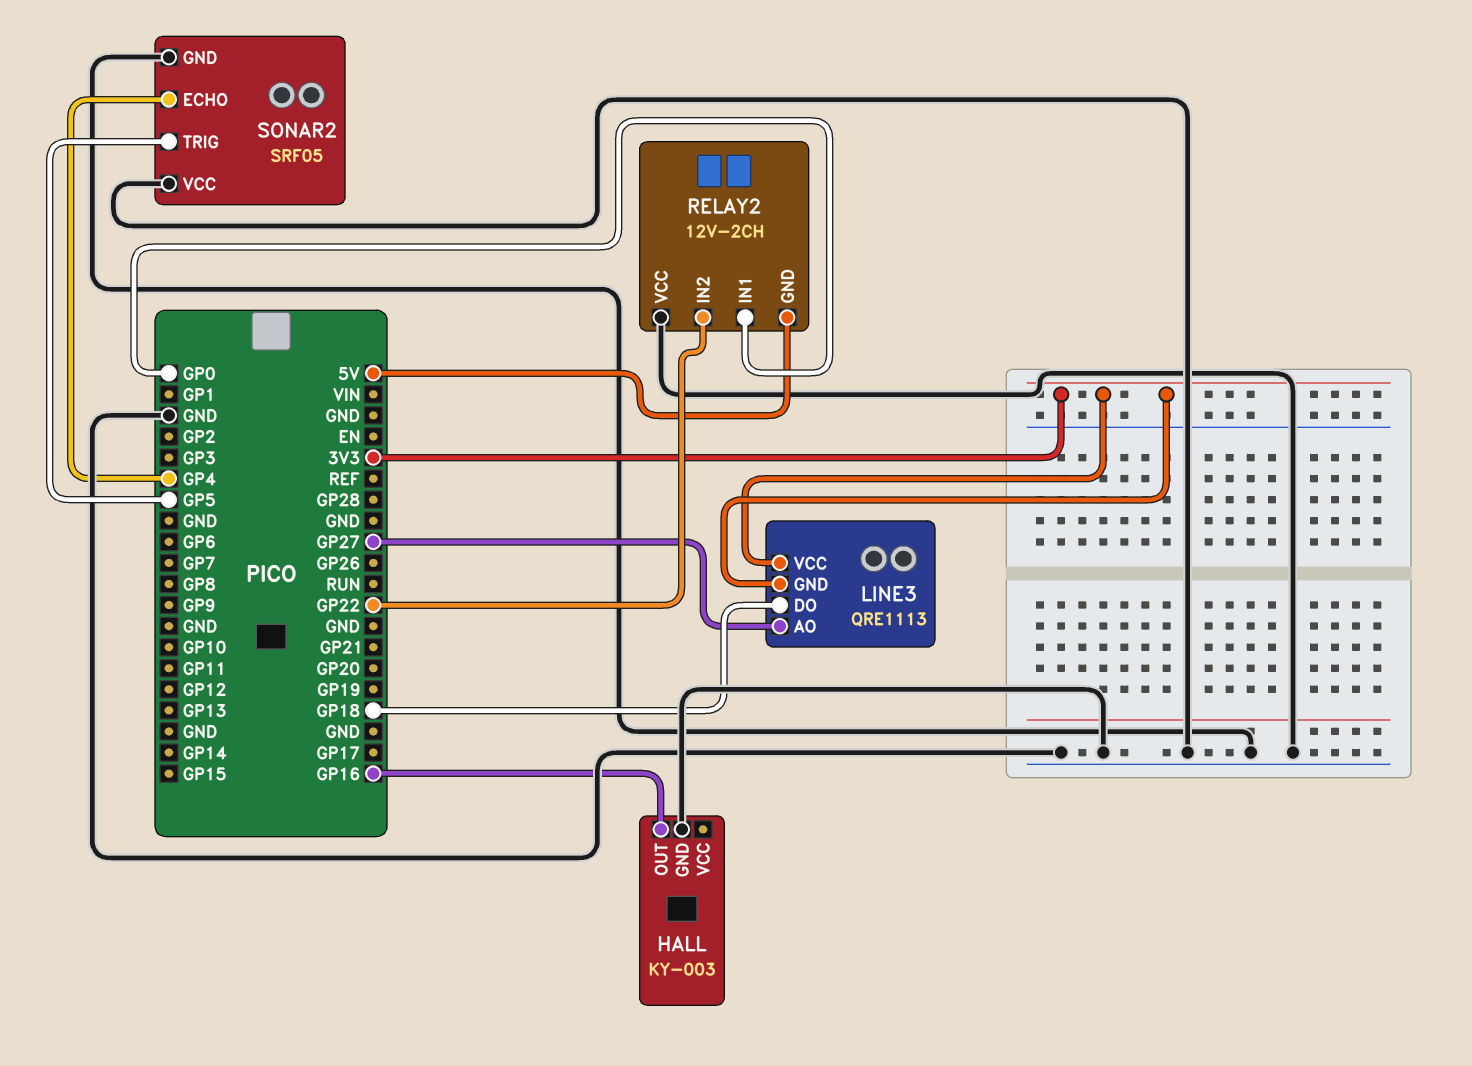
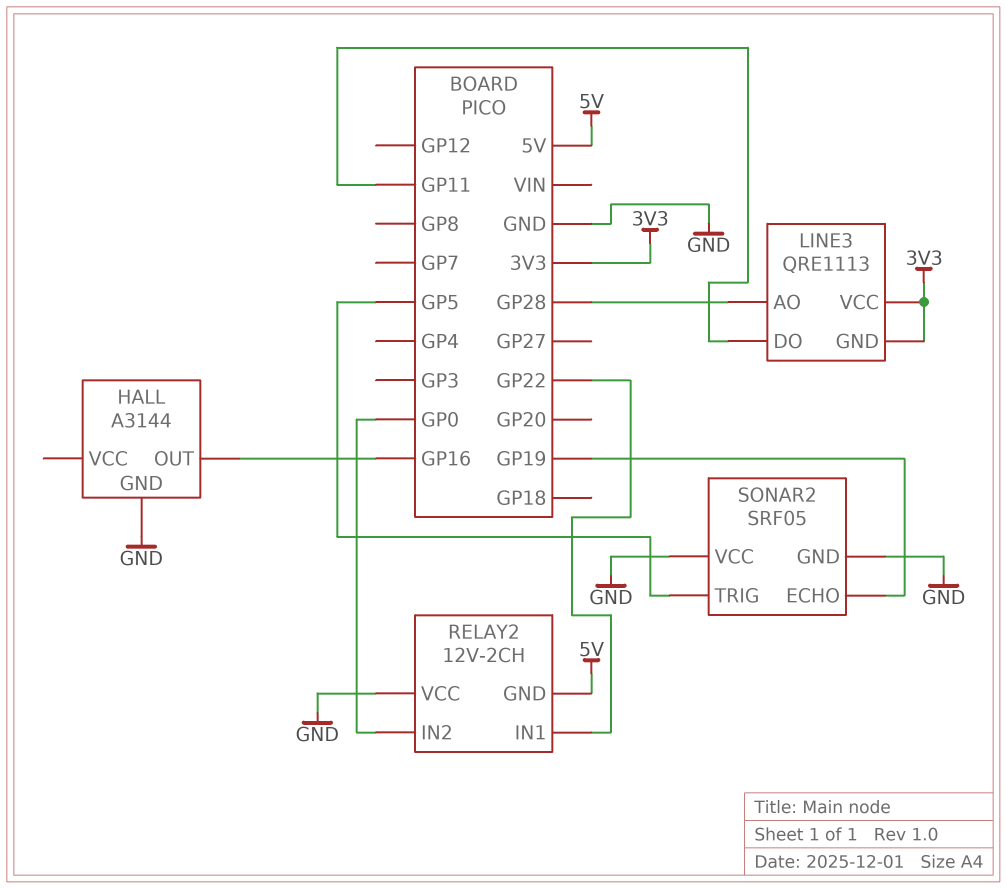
HALL: KY-003 -> A3144
LINE3 pin AO: GP27 -> GP28
LINE3 pin DO: GP18 -> GP11
RELAY2 pin IN1: GP0 -> GP22
RELAY2 pin IN2: GP22 -> GP0
SONAR2 pin ECHO: GP4 -> GP19

